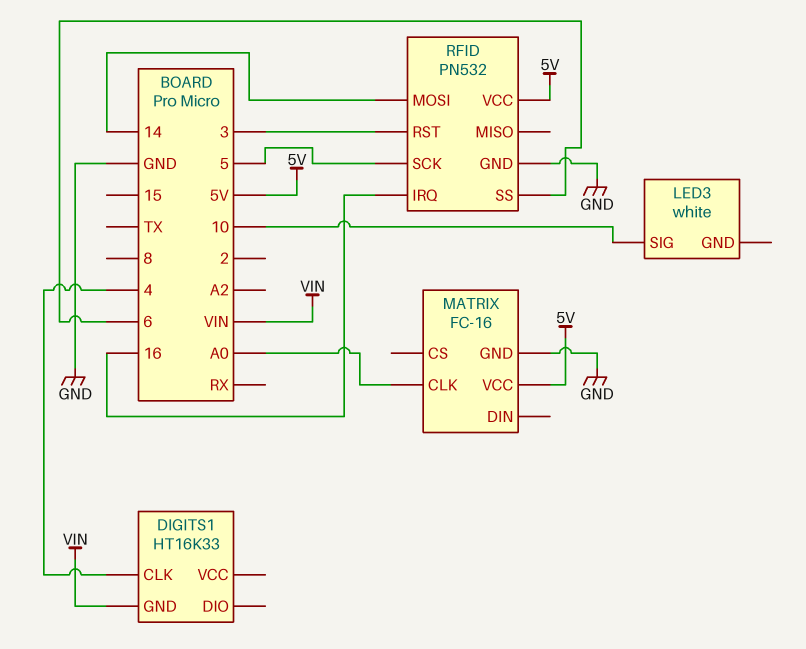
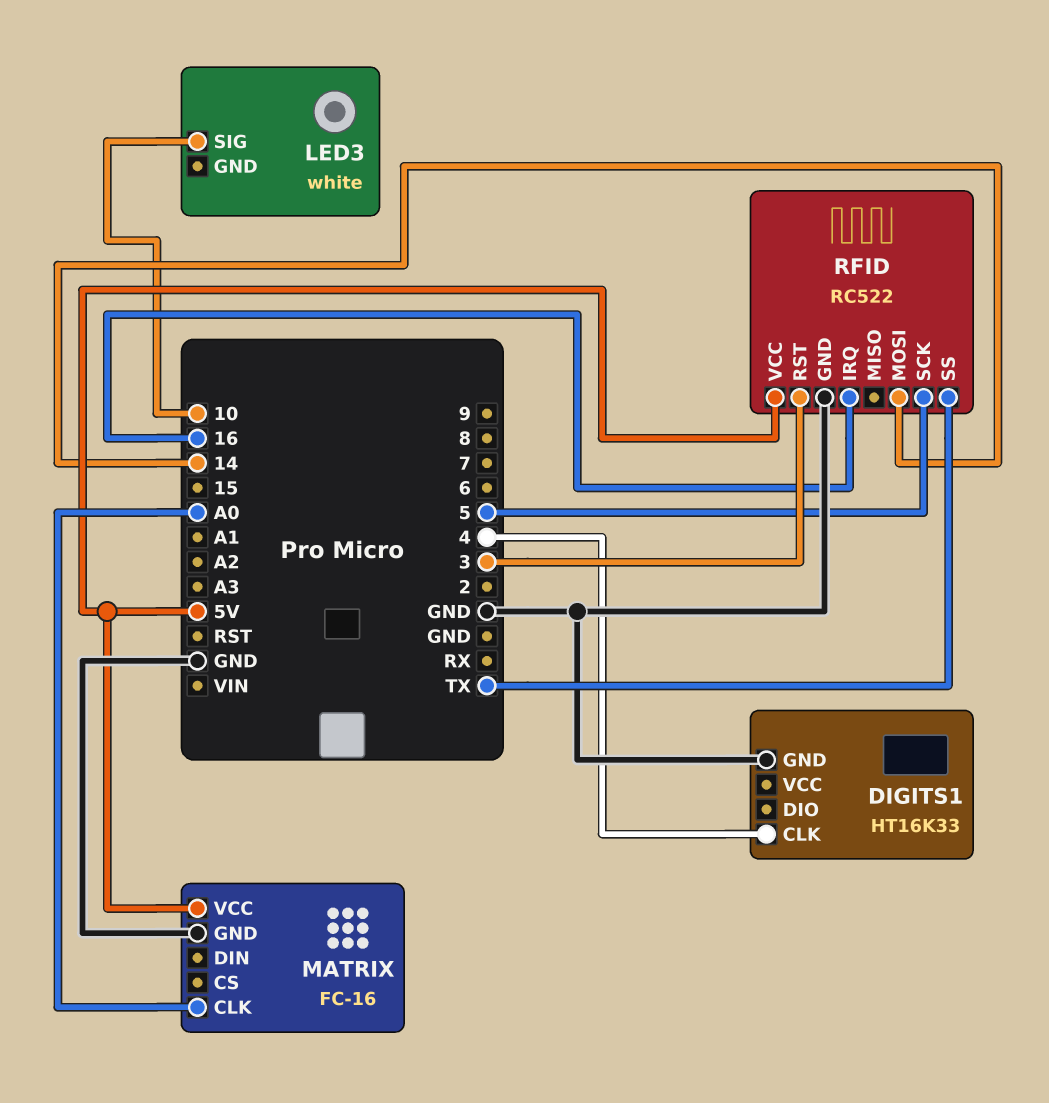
DIGITS1 pin GND: VIN -> GND
RFID: PN532 -> RC522
RFID pin SS: 6 -> TX

